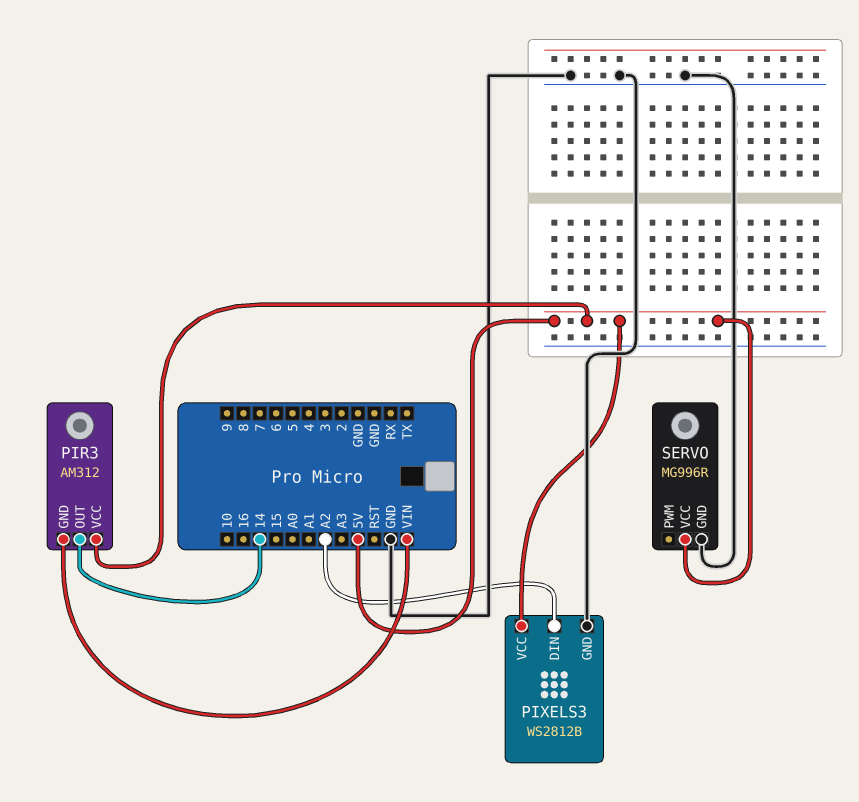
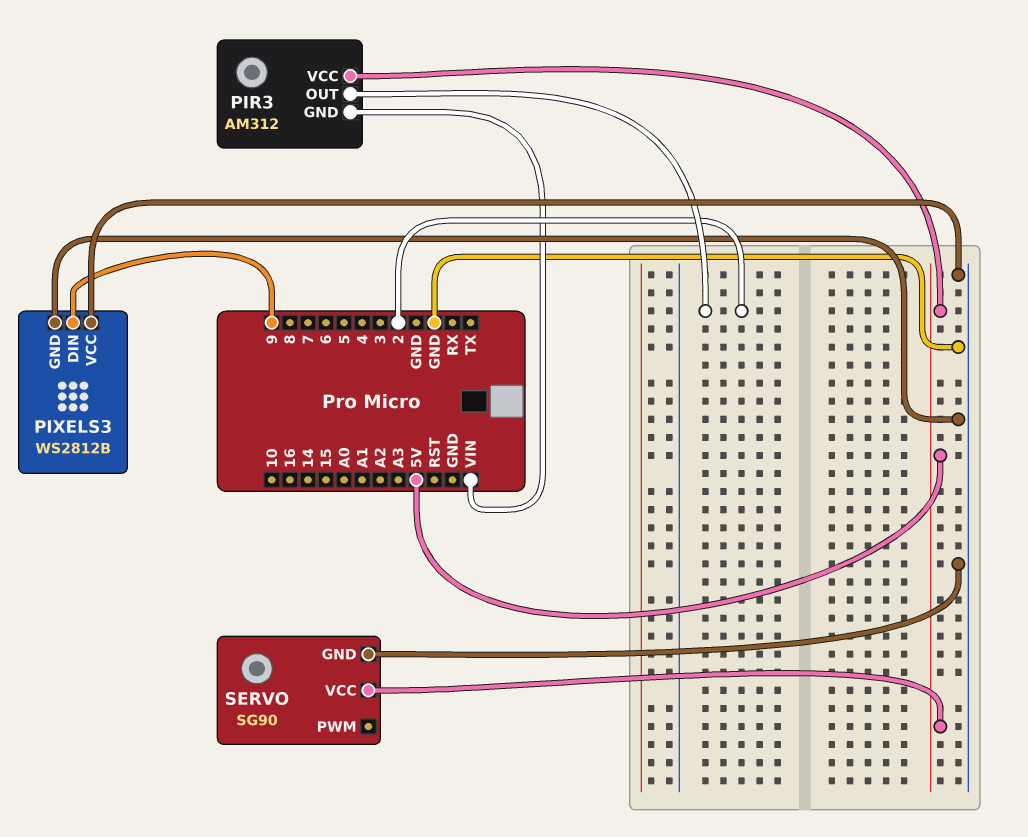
PIR3 pin OUT: 14 -> 2
PIXELS3 pin DIN: A2 -> 9
PIXELS3 pin VCC: 5V -> GND
SERVO: MG996R -> SG90

